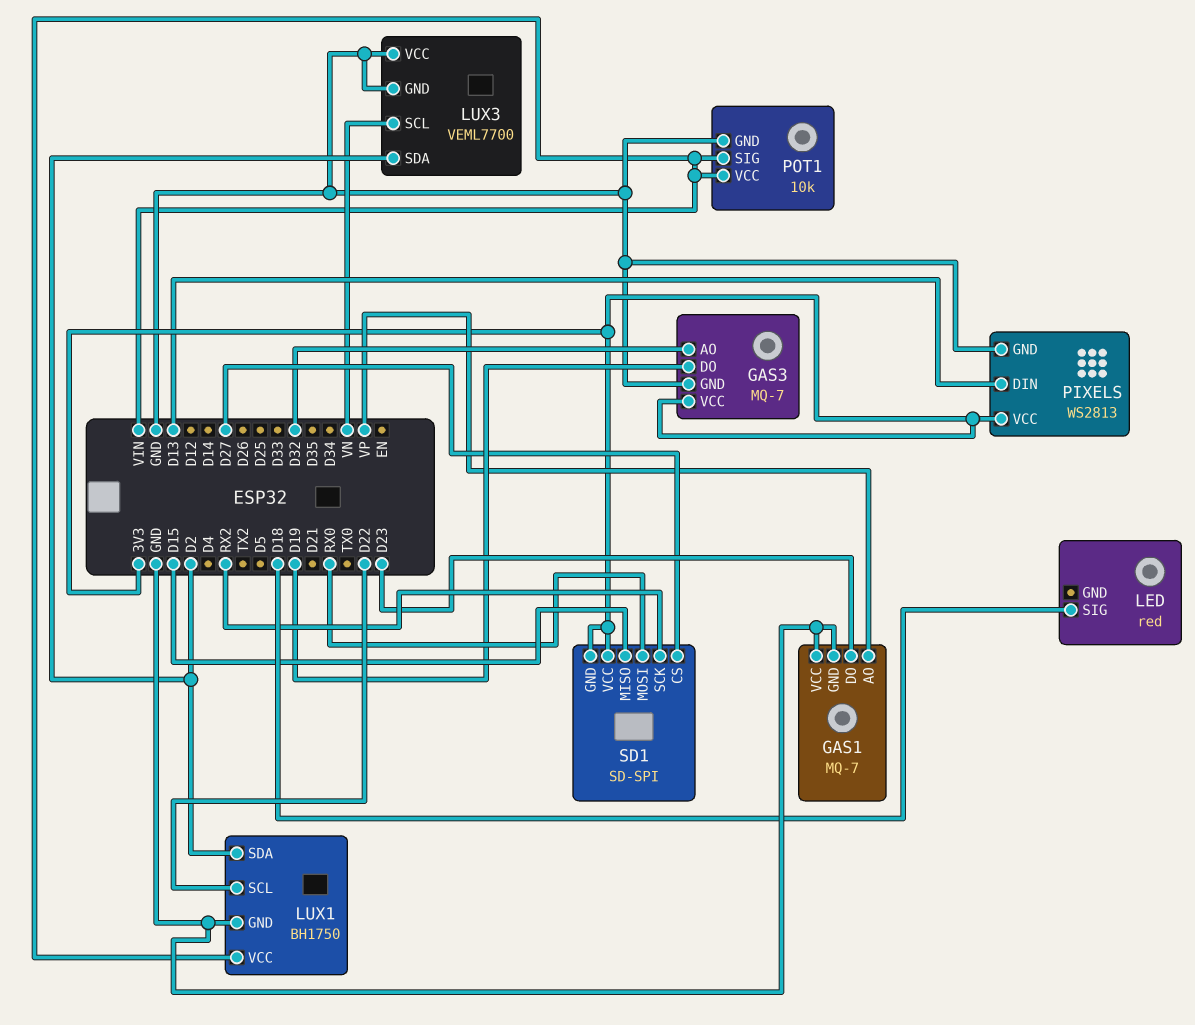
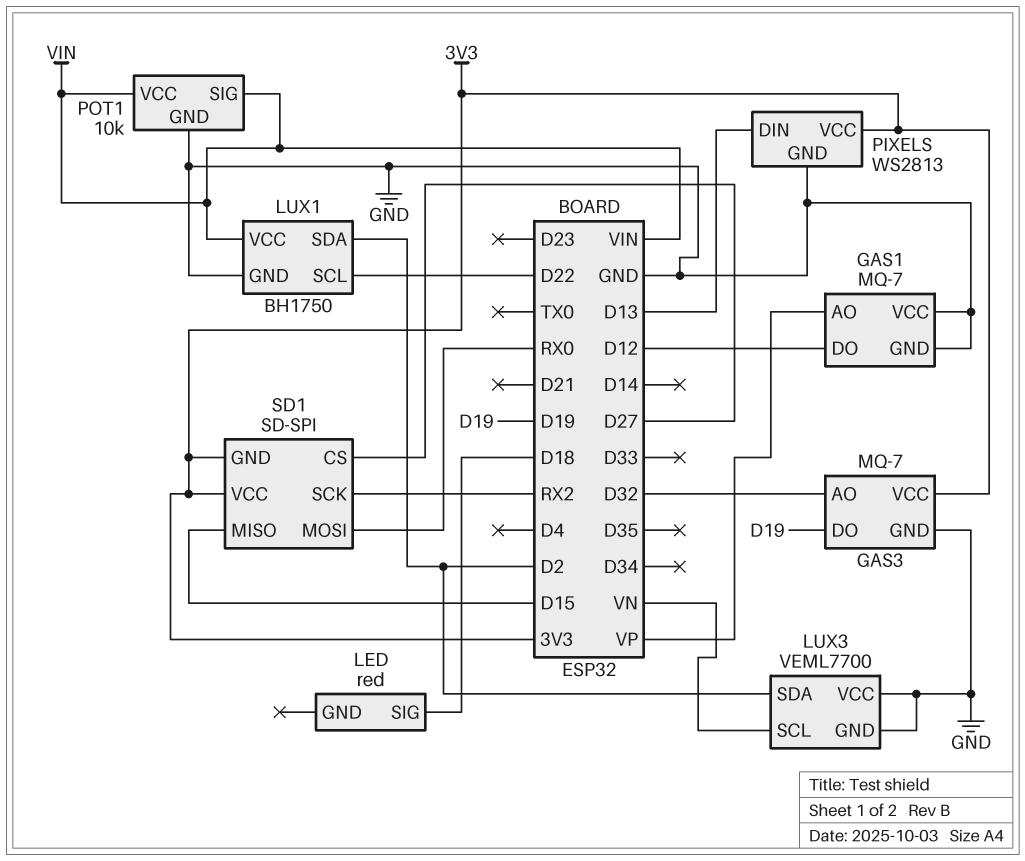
GAS1 pin DO: D23 -> D12

